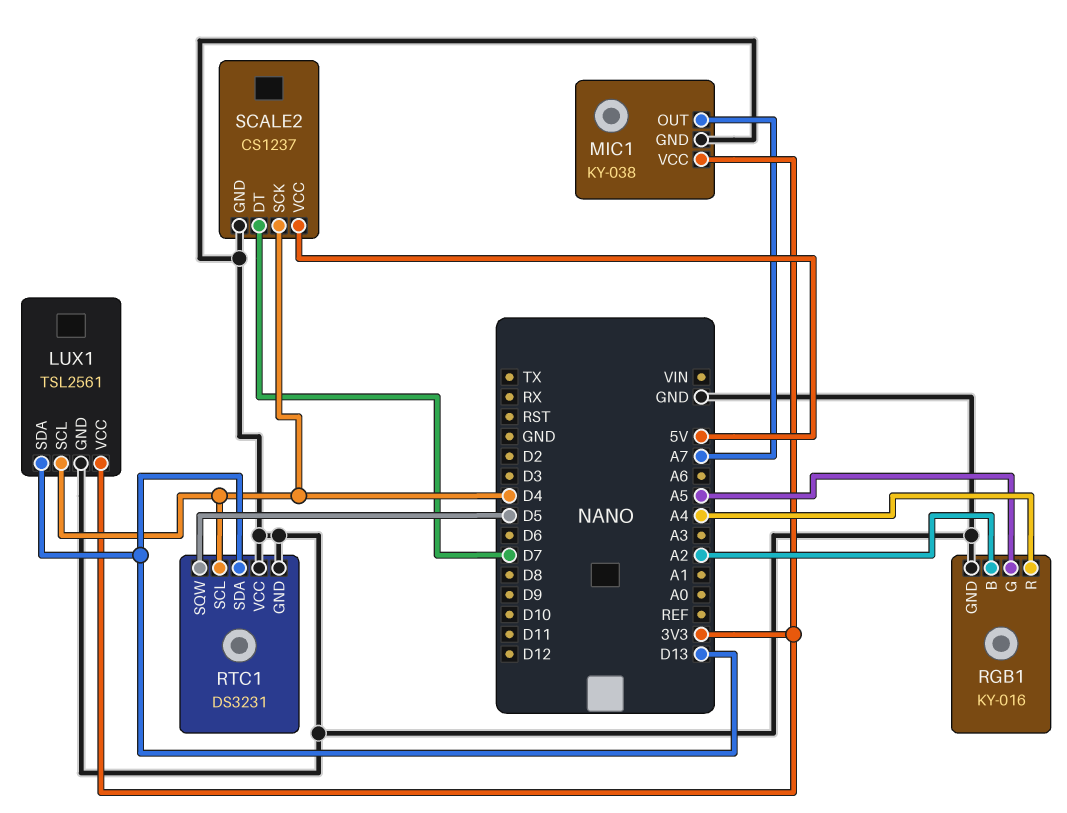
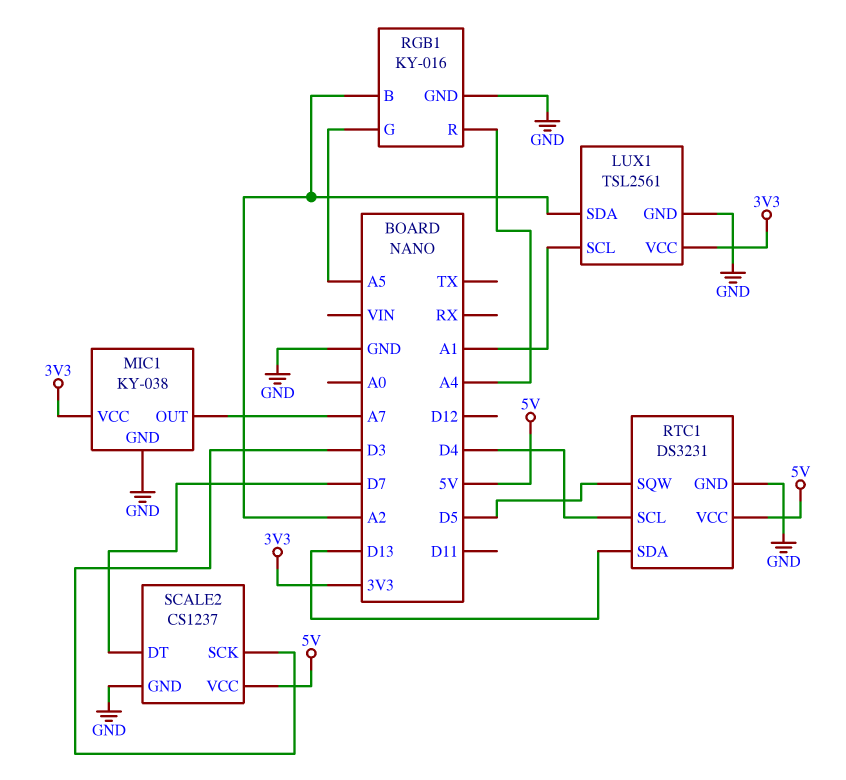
LUX1 pin SCL: D4 -> A1
LUX1 pin SDA: D13 -> A2
RTC1 pin VCC: GND -> 5V
SCALE2 pin SCK: D4 -> D3

